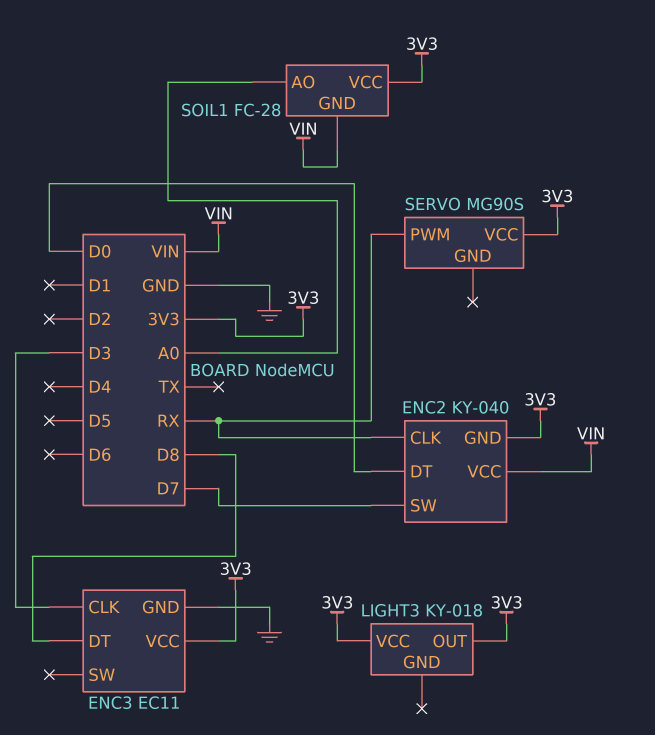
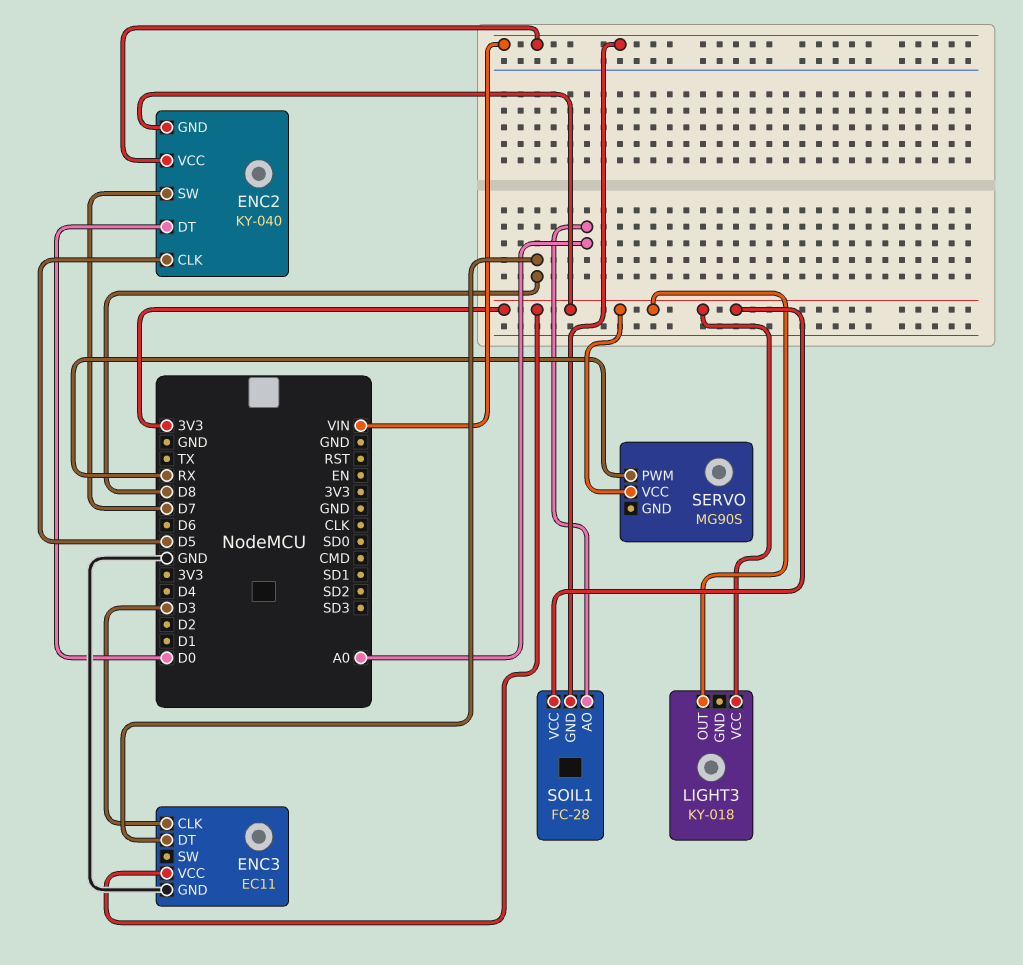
ENC2 pin CLK: RX -> D5

